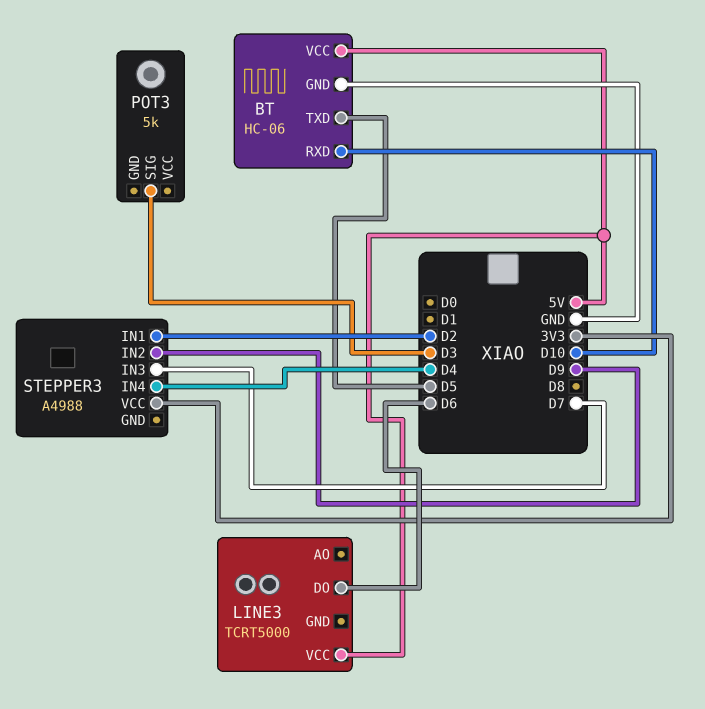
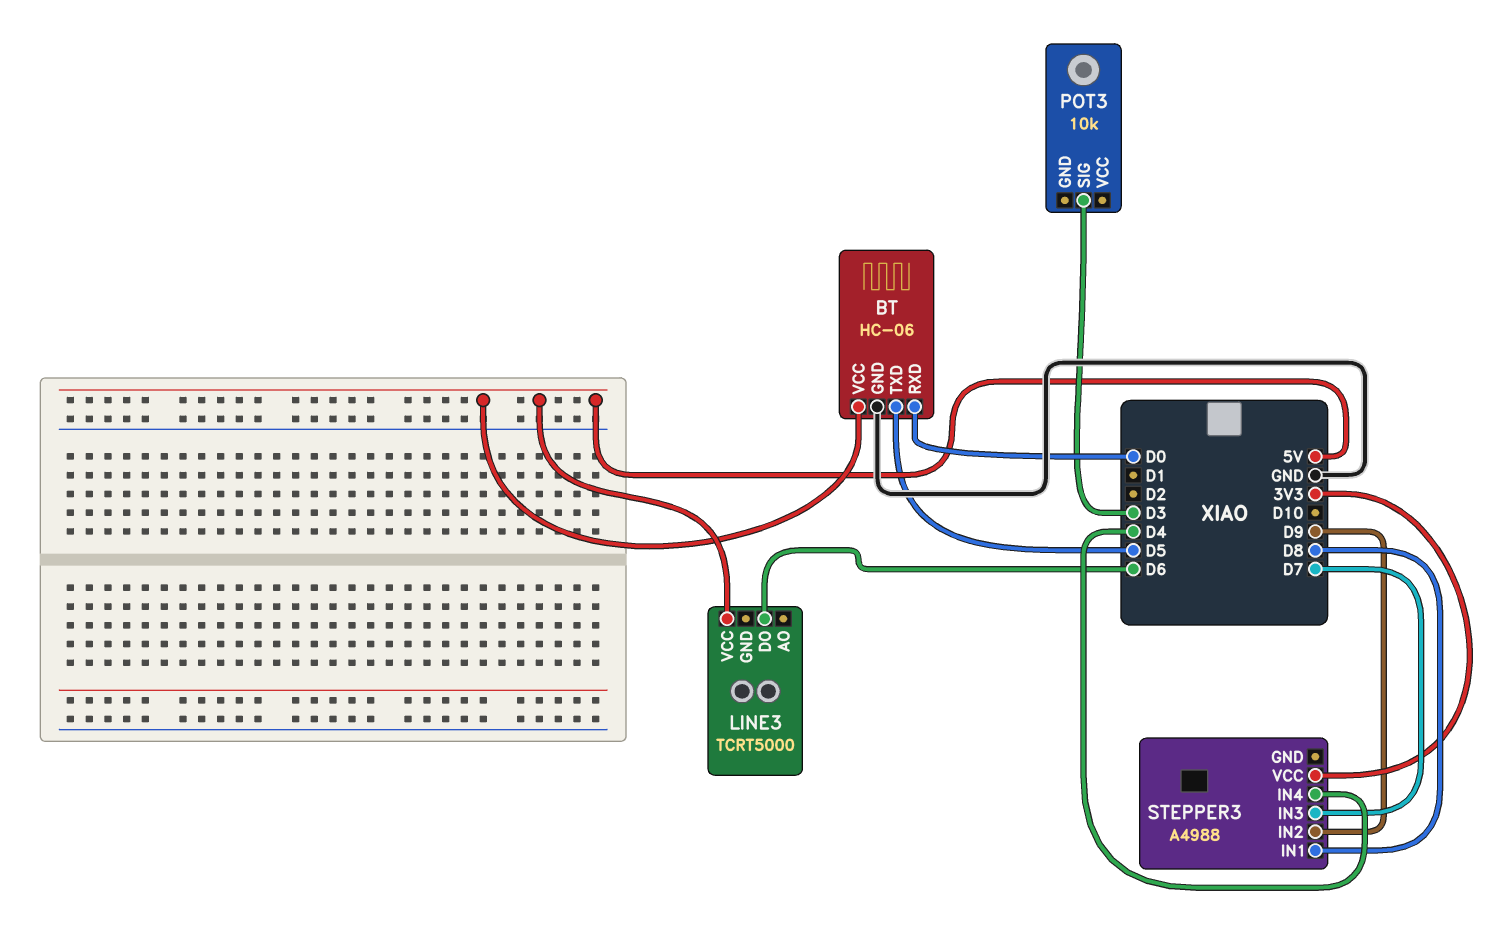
BT pin RXD: D10 -> D0
POT3: 5k -> 10k
STEPPER3 pin IN1: D2 -> D8

